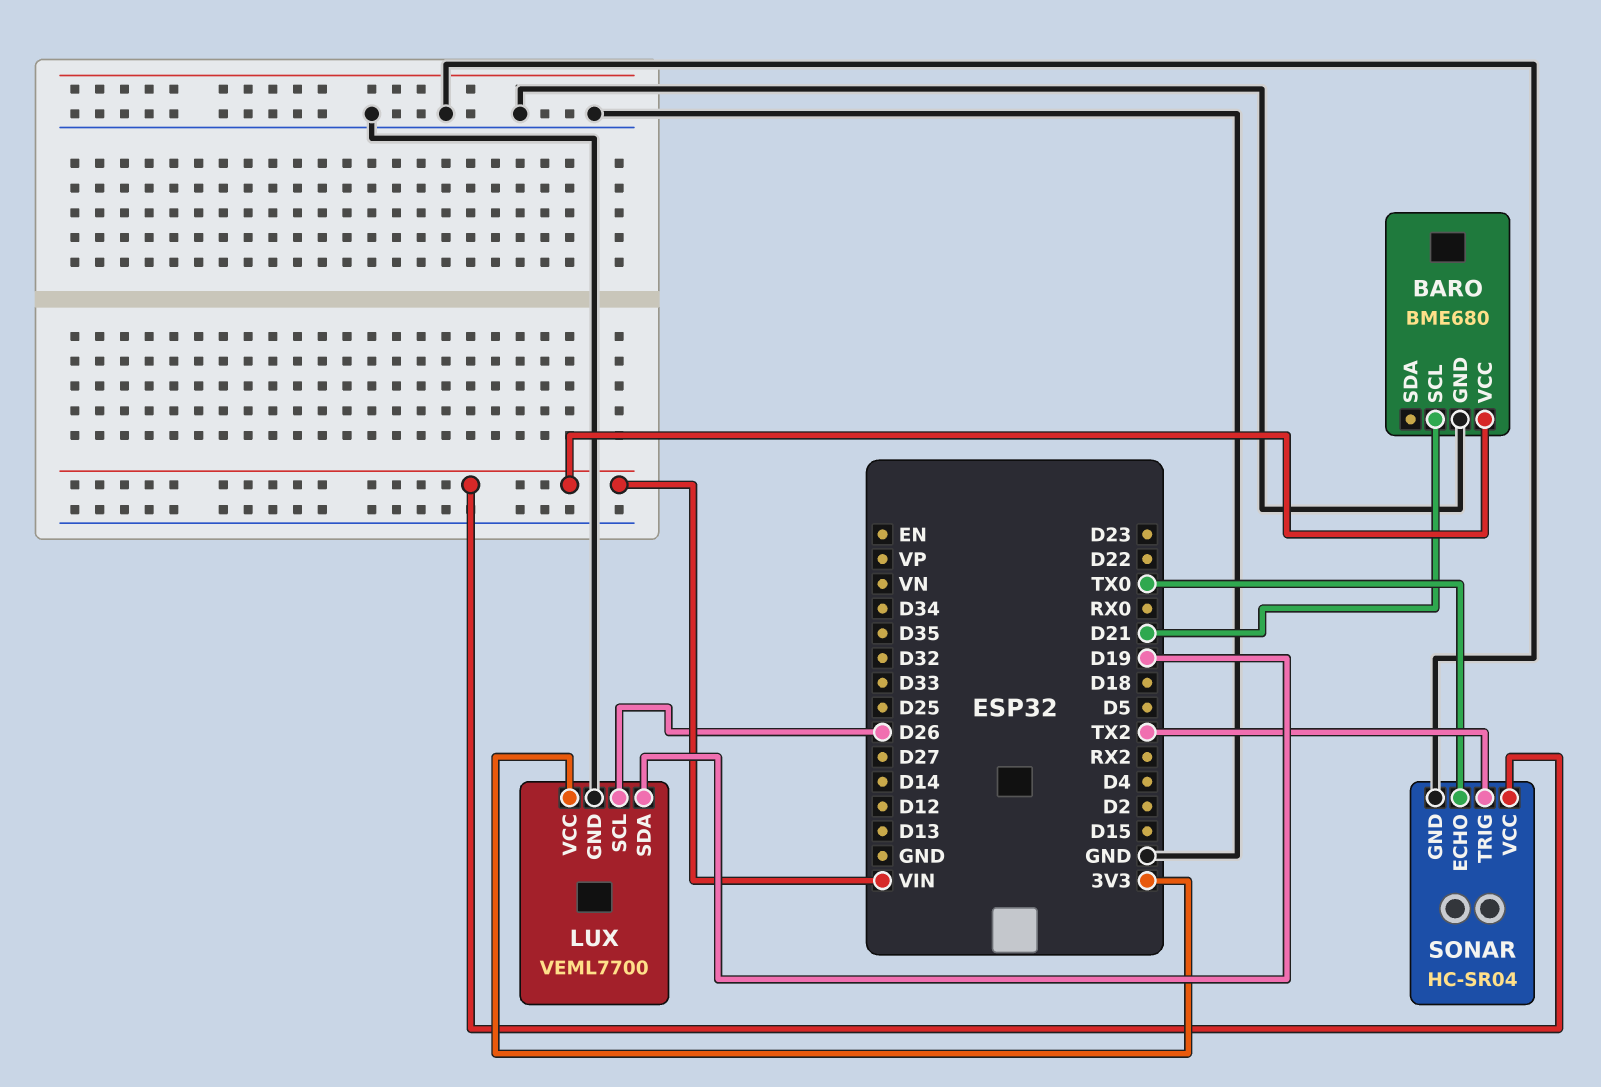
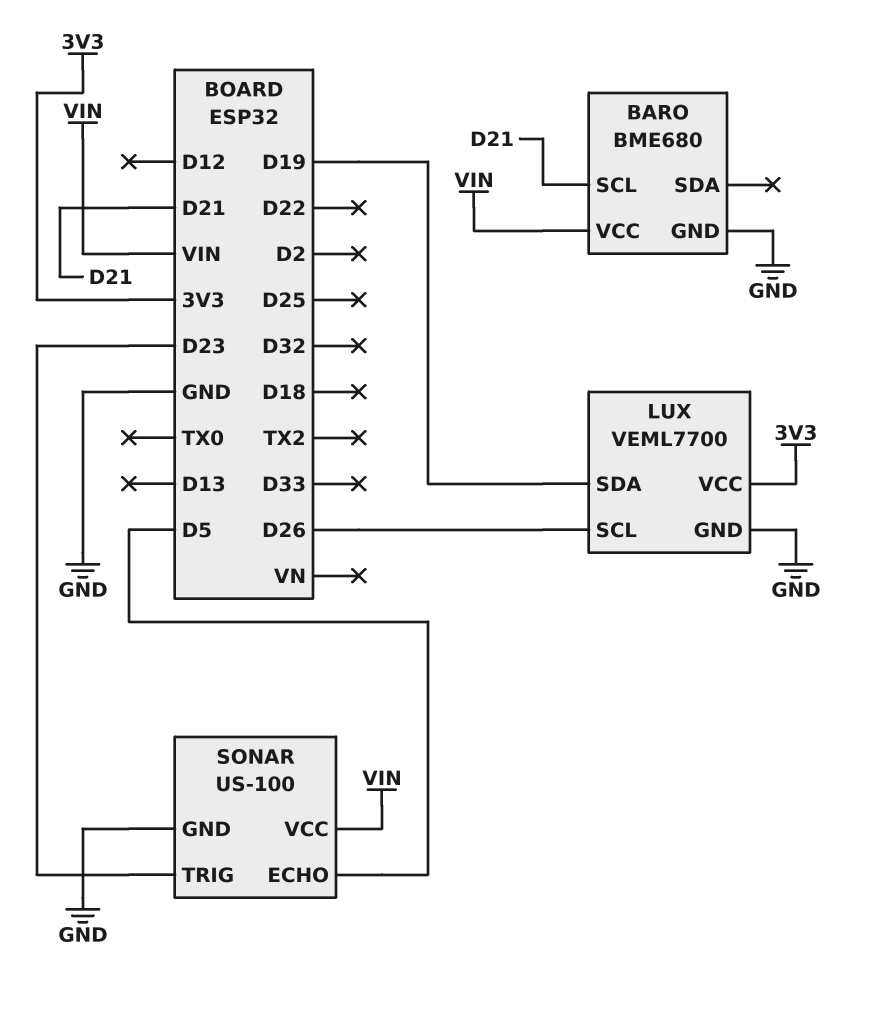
SONAR: HC-SR04 -> US-100
SONAR pin ECHO: TX0 -> D5
SONAR pin TRIG: TX2 -> D23

